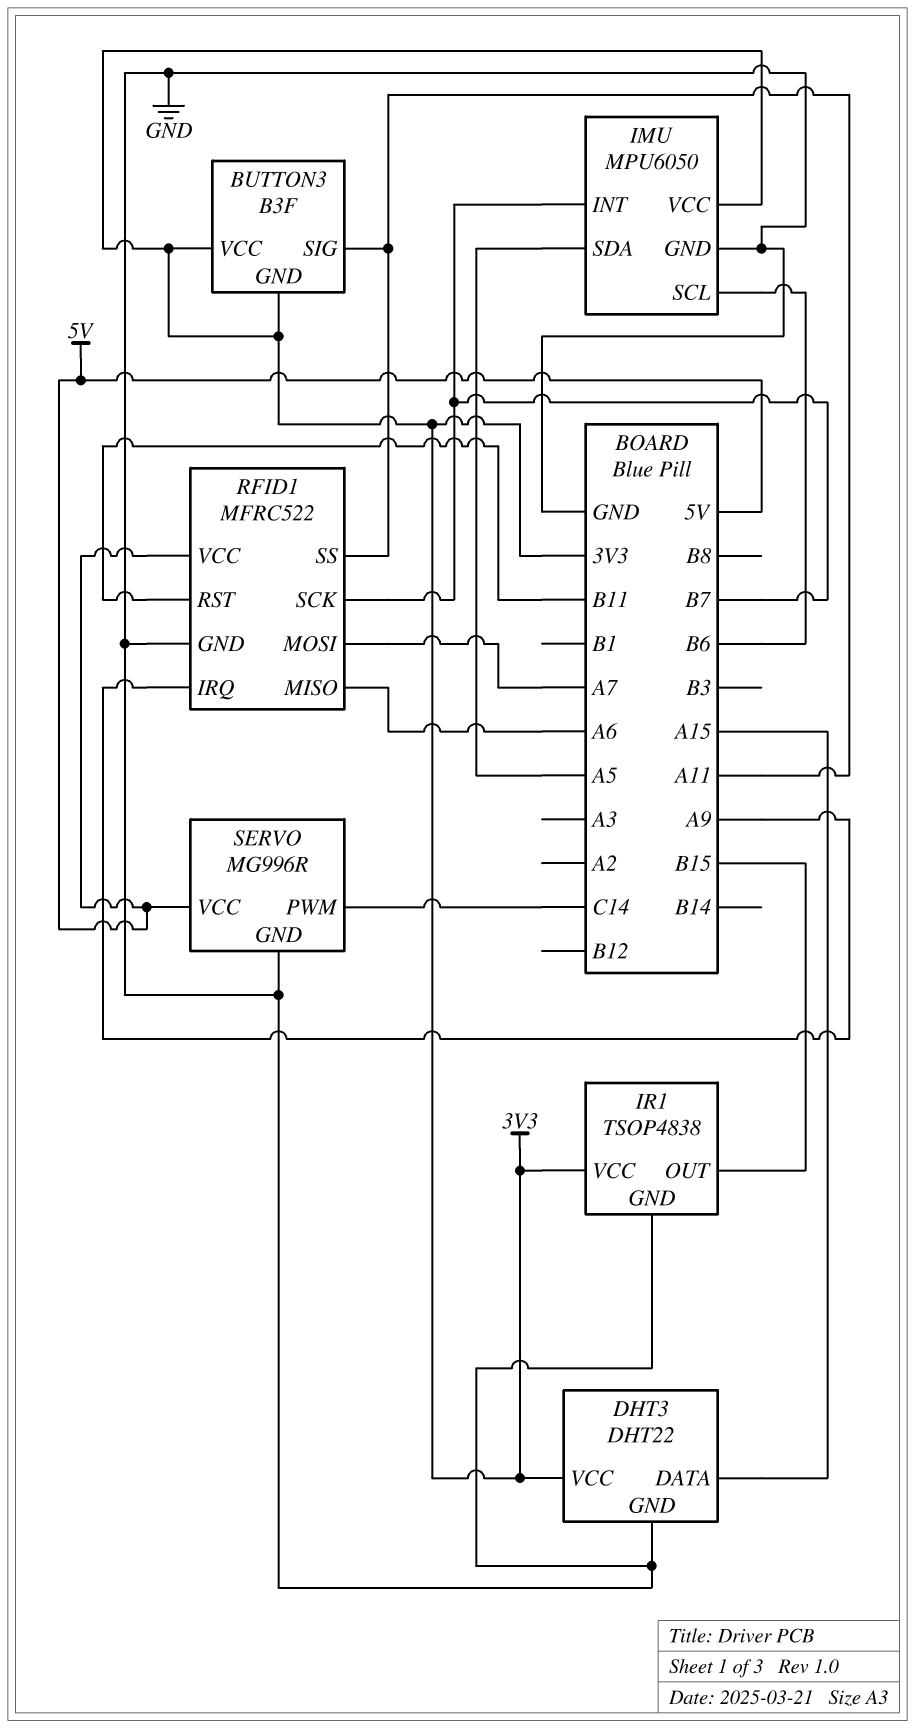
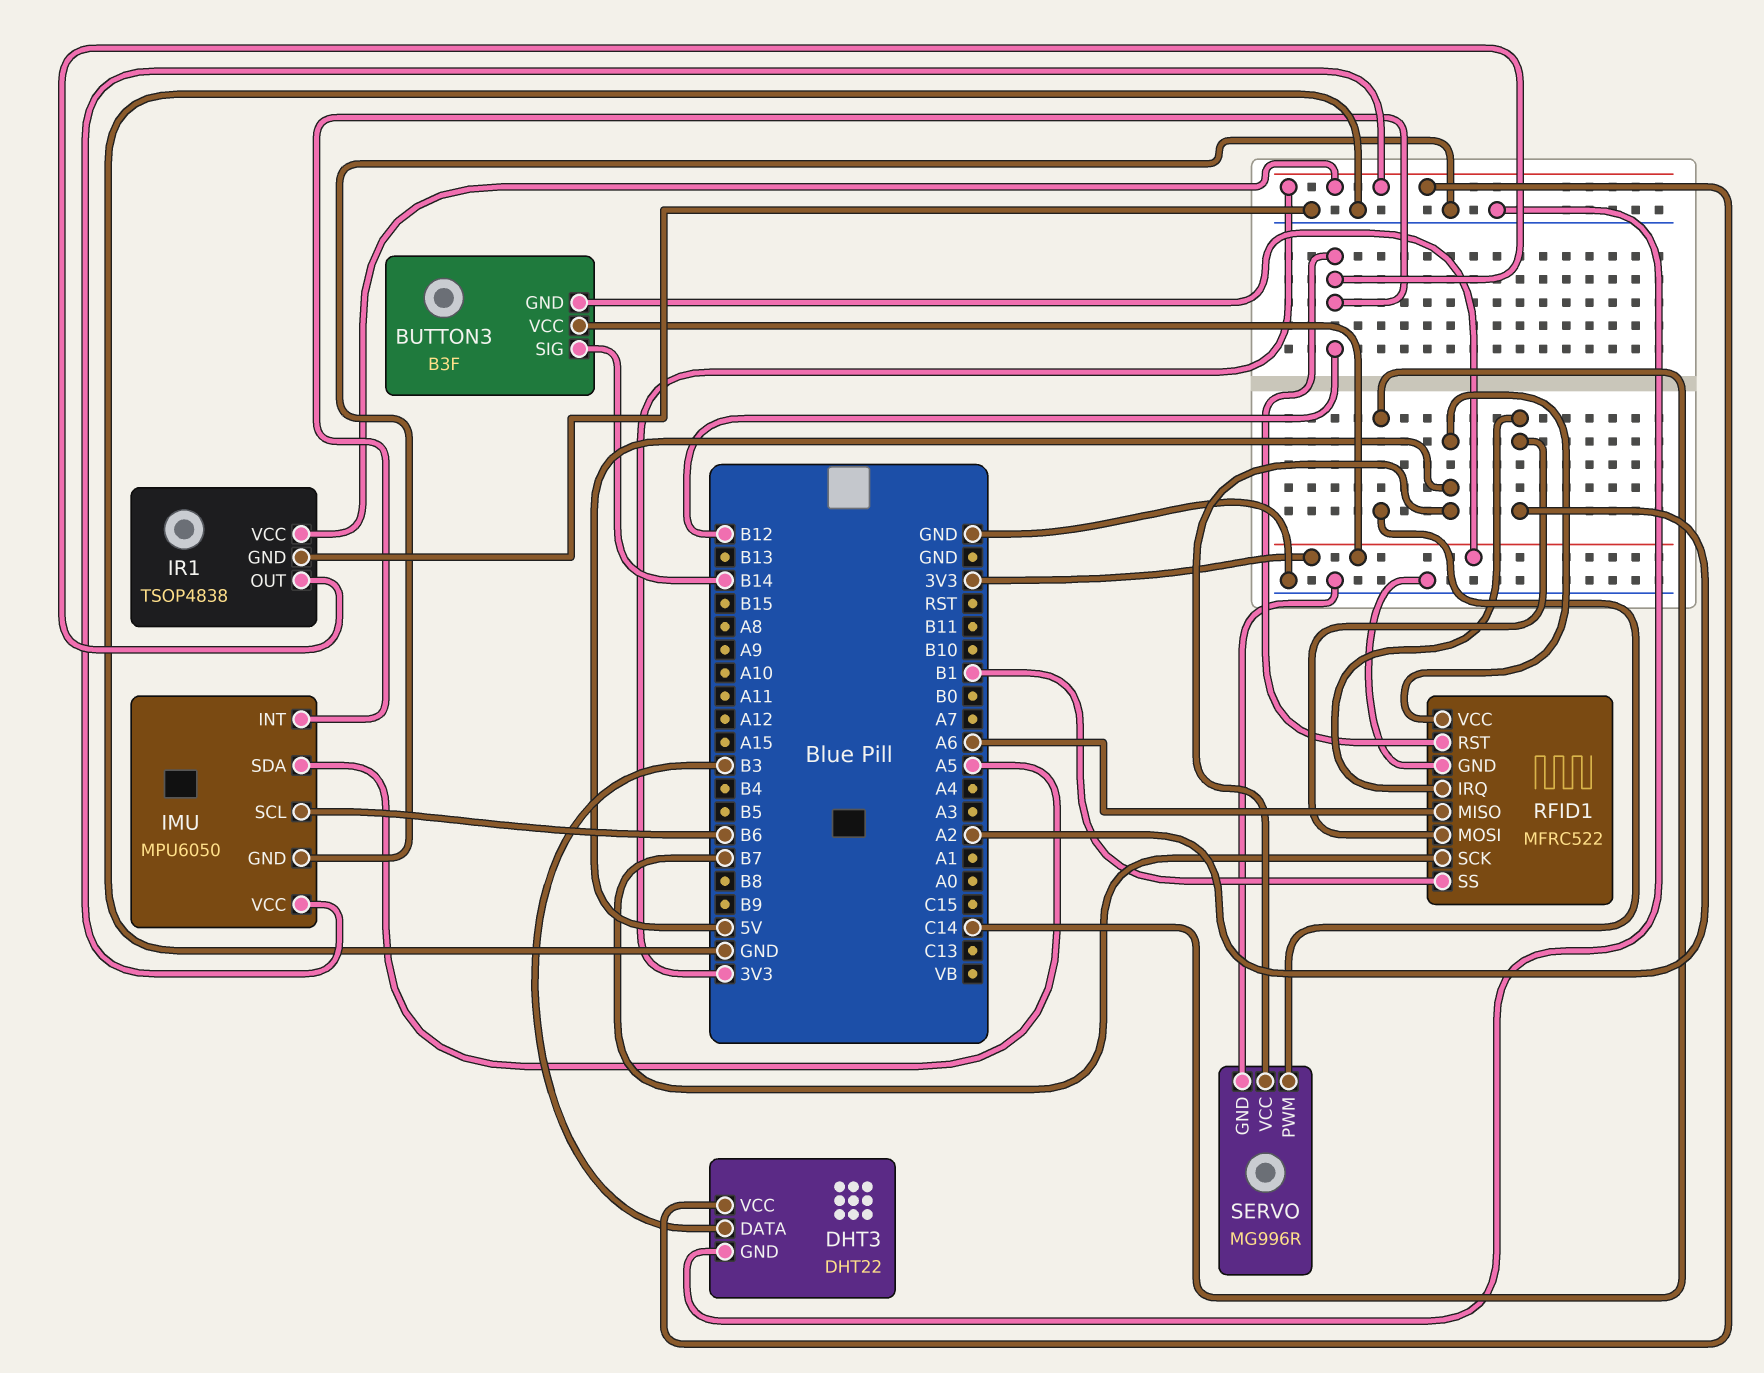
BUTTON3 pin SIG: A11 -> B14
DHT3 pin DATA: A15 -> B3
IMU pin INT: B7 -> B12
IR1 pin OUT: B15 -> B12
RFID1 pin IRQ: A9 -> A2
RFID1 pin MOSI: A7 -> A2
RFID1 pin RST: B11 -> B12
RFID1 pin SS: A11 -> B1

